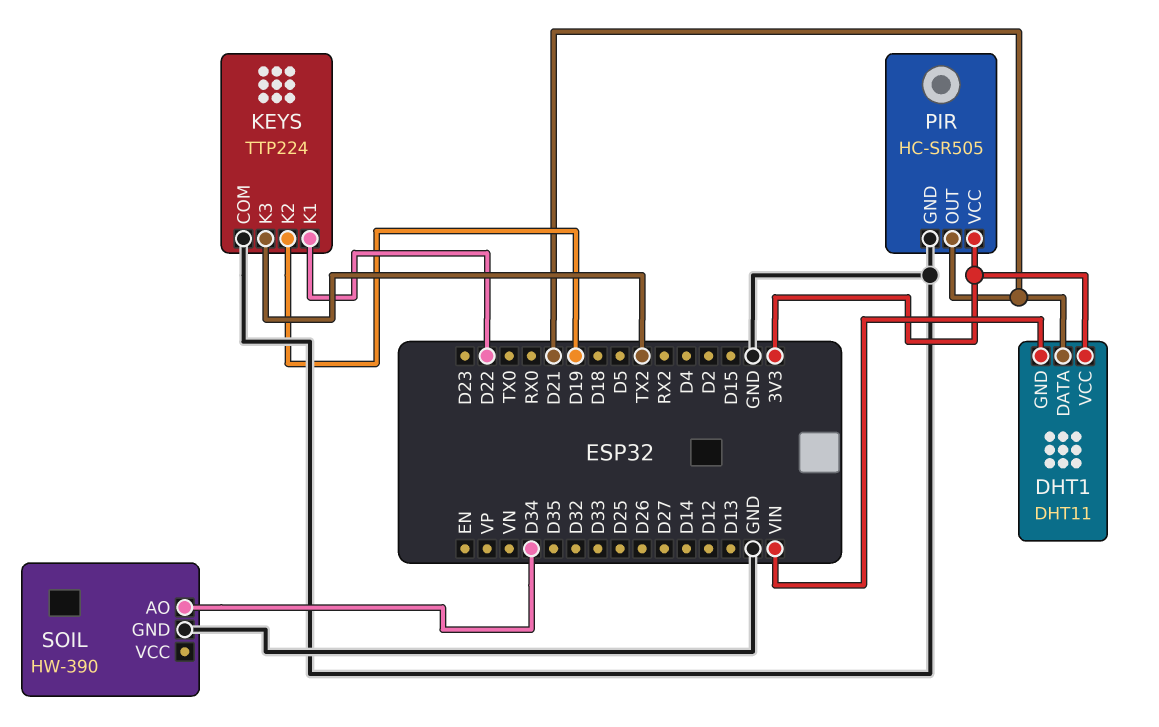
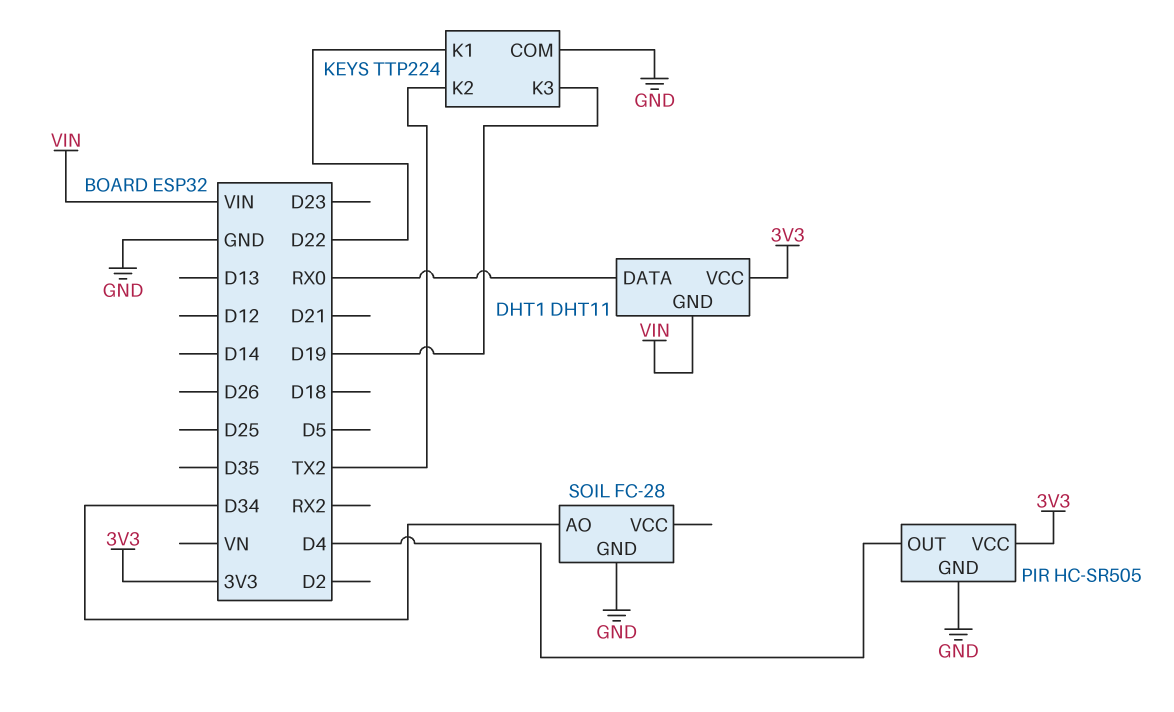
DHT1 pin DATA: D21 -> RX0
KEYS pin K2: D19 -> TX2
KEYS pin K3: TX2 -> D19
PIR pin OUT: D21 -> D4
SOIL: HW-390 -> FC-28

